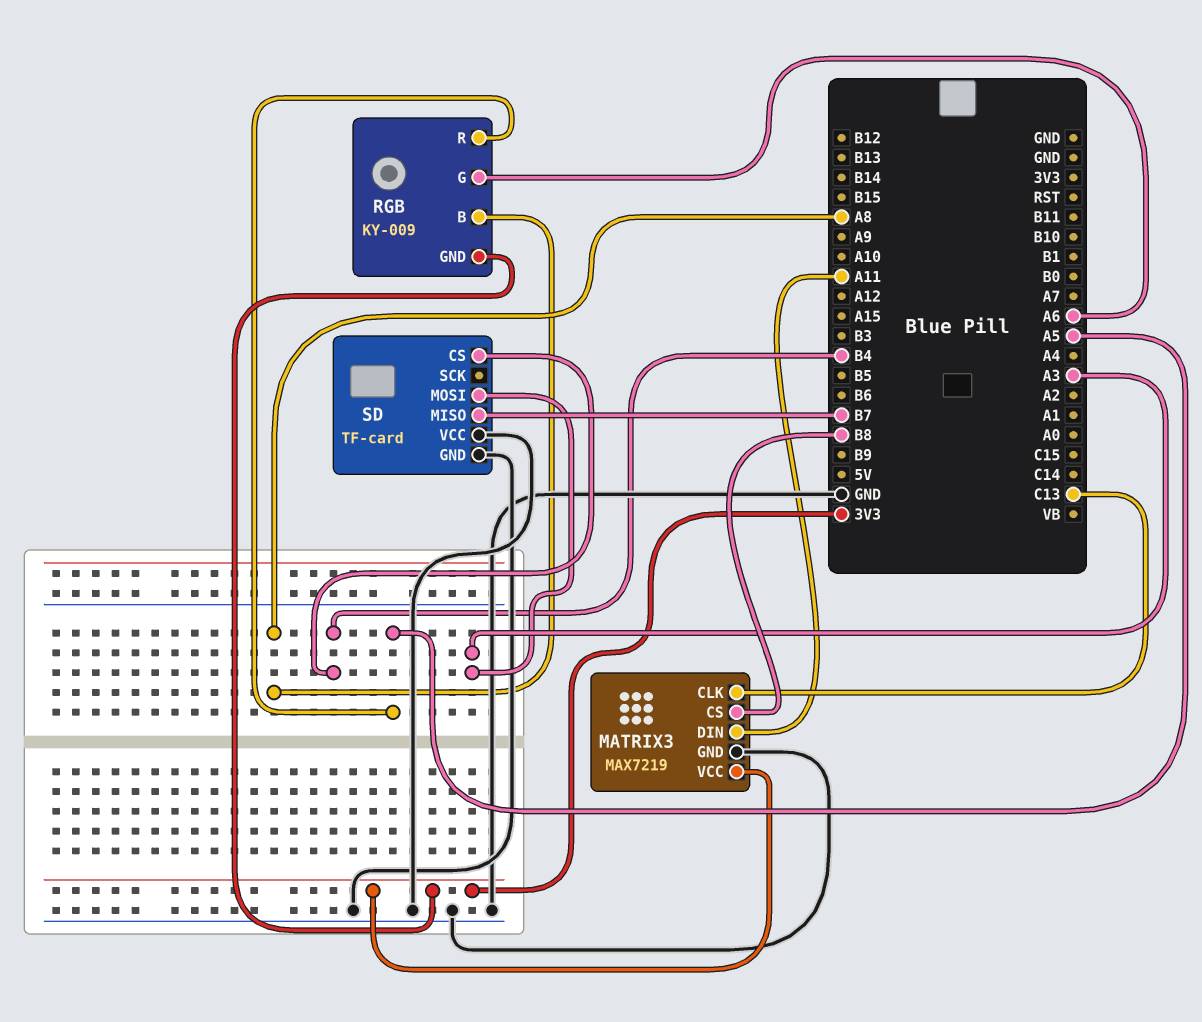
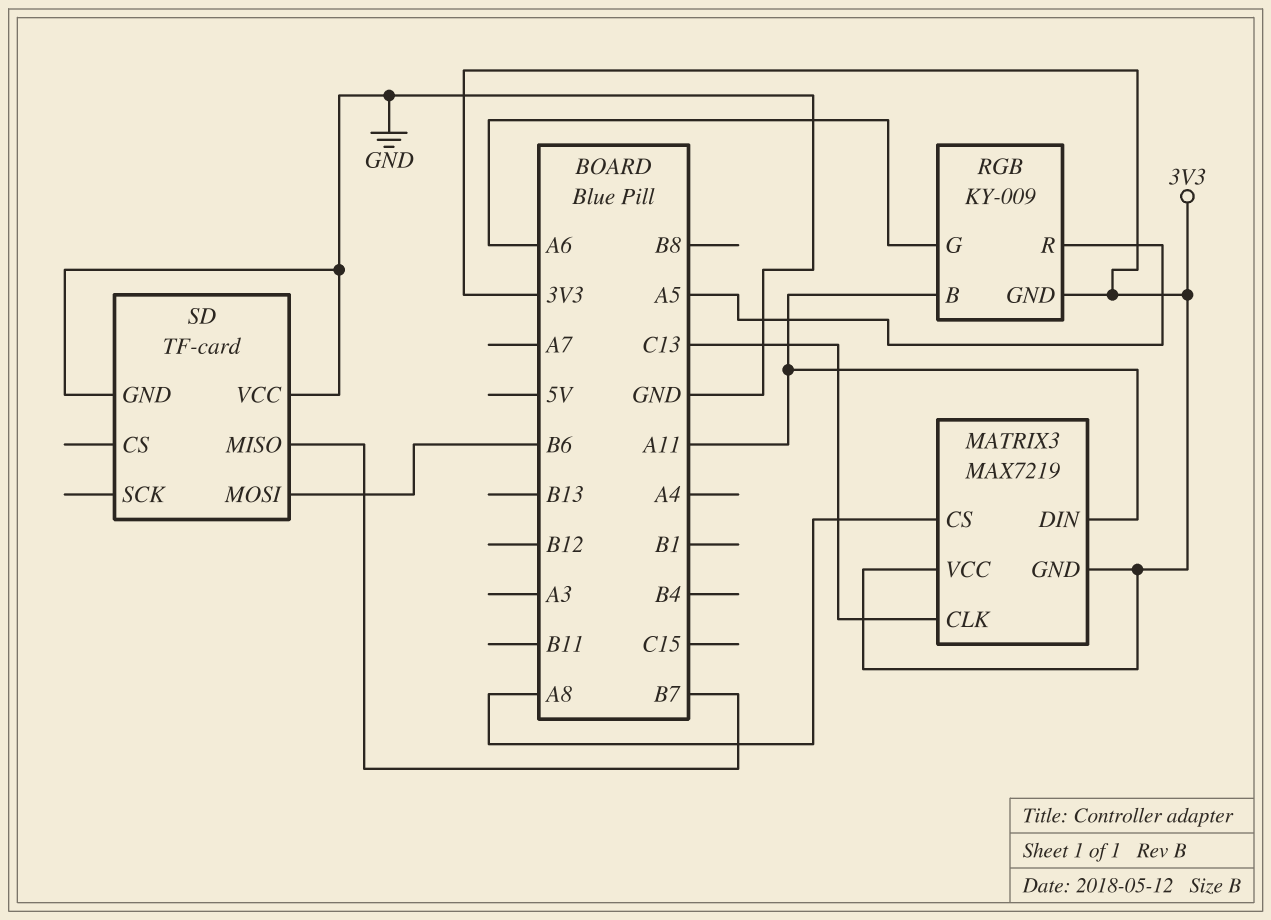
MATRIX3 pin CS: B8 -> A8
MATRIX3 pin GND: GND -> 3V3
RGB pin B: A8 -> A11
SD pin CS: B4 -> none
SD pin MOSI: A3 -> B6

